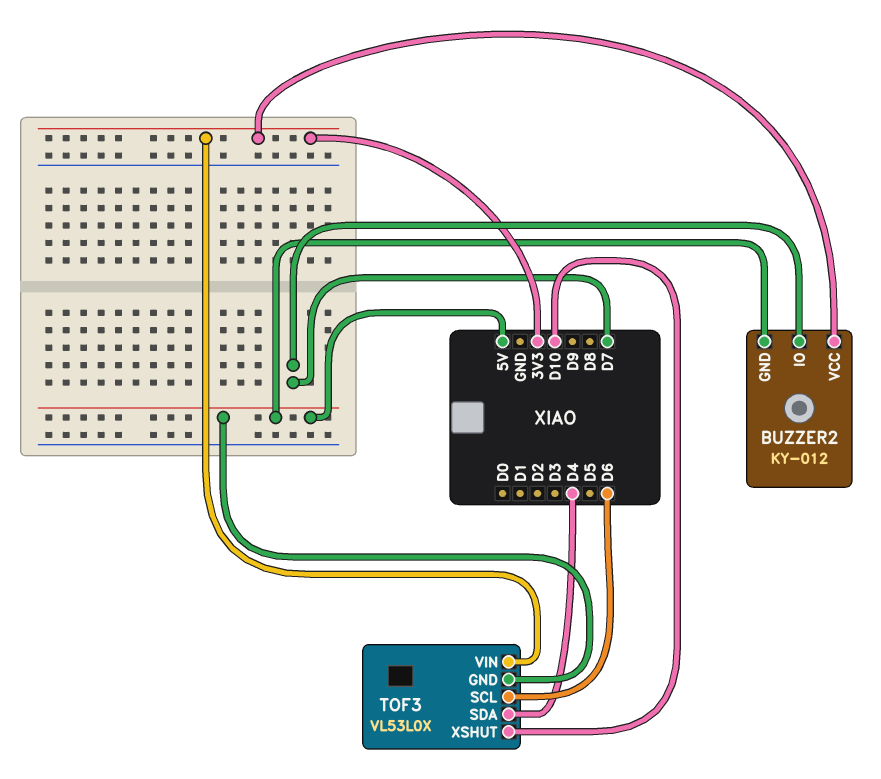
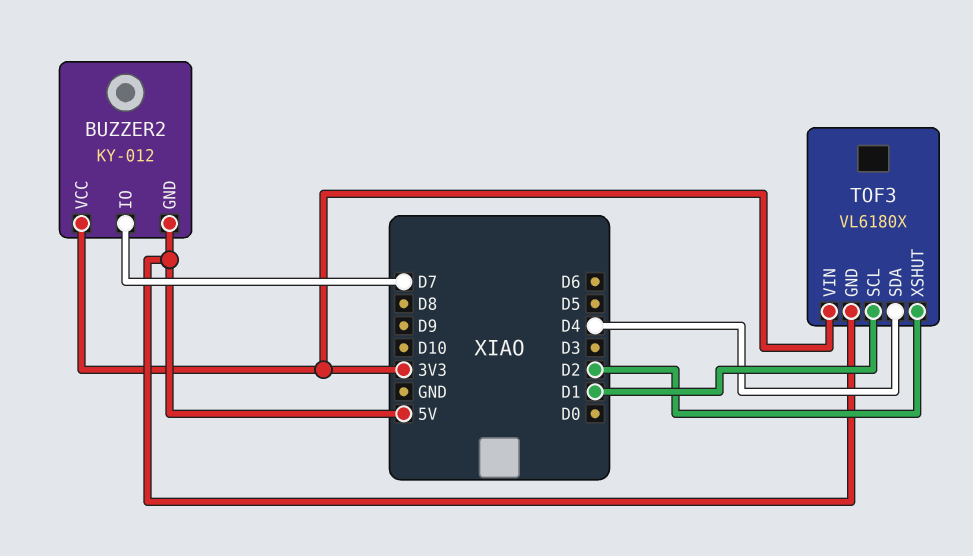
TOF3: VL53L0X -> VL6180X
TOF3 pin SCL: D6 -> D1
TOF3 pin XSHUT: D10 -> D2

